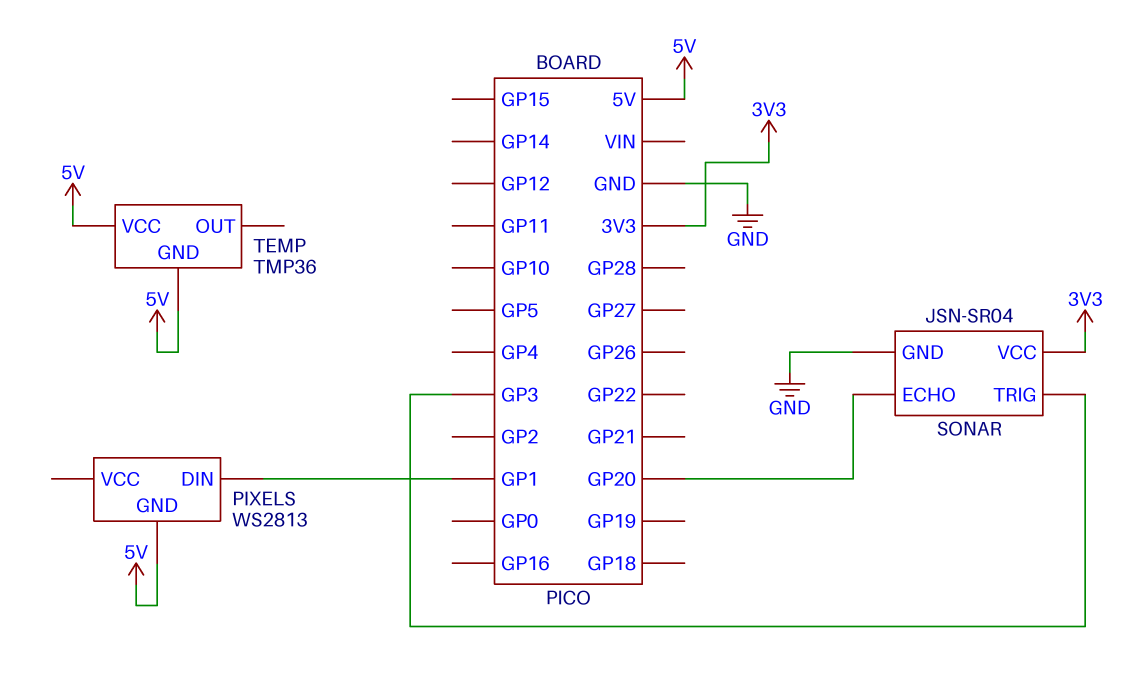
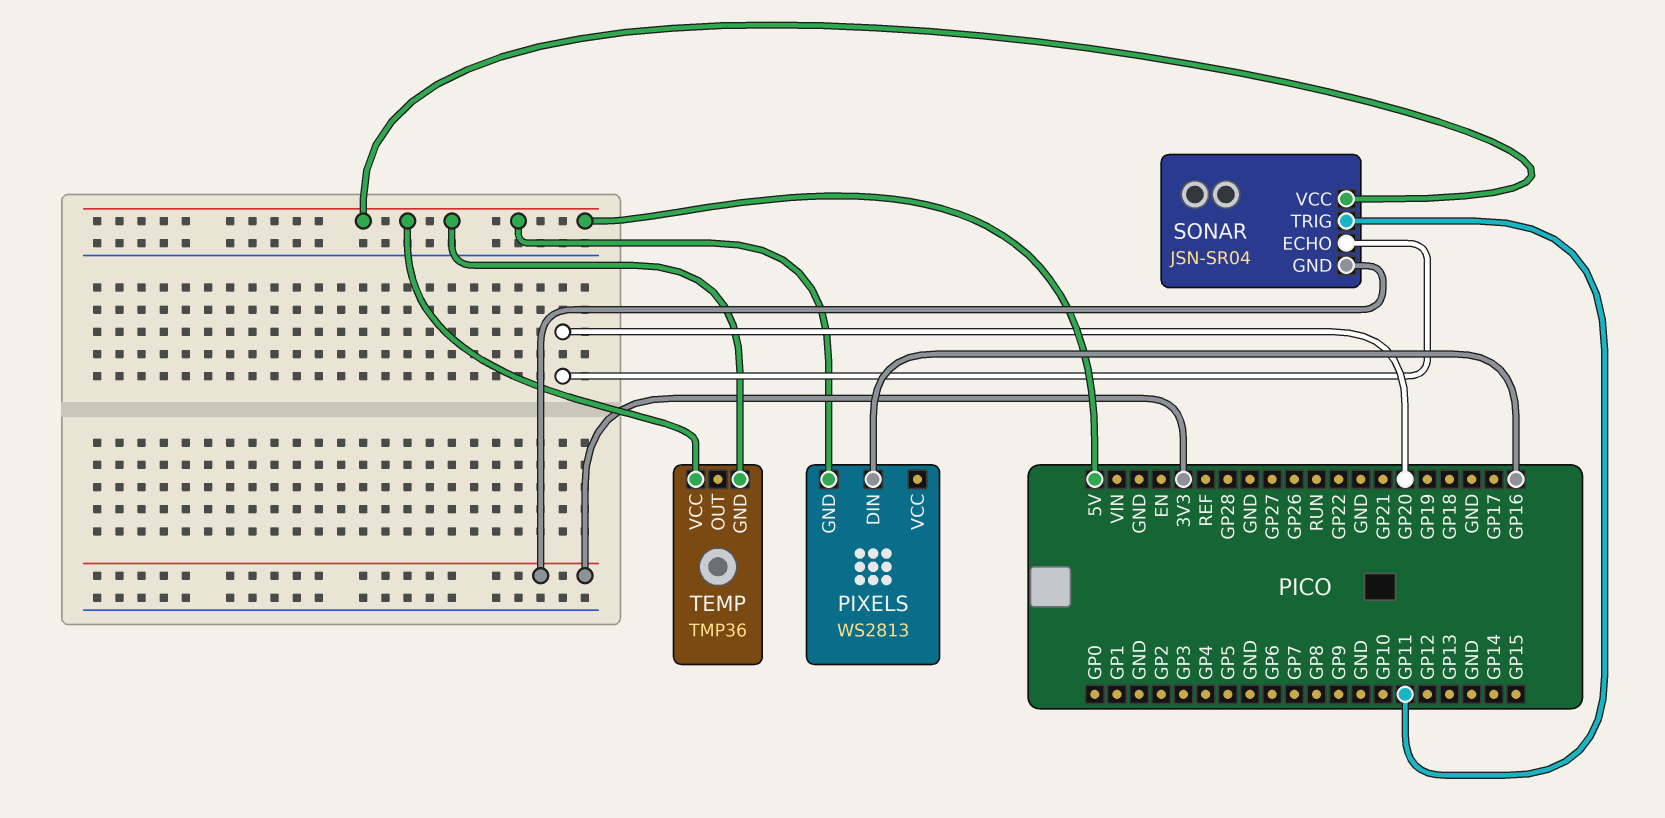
PIXELS pin DIN: GP1 -> GP16
SONAR pin GND: GND -> 3V3
SONAR pin TRIG: GP3 -> GP11
SONAR pin VCC: 3V3 -> 5V

